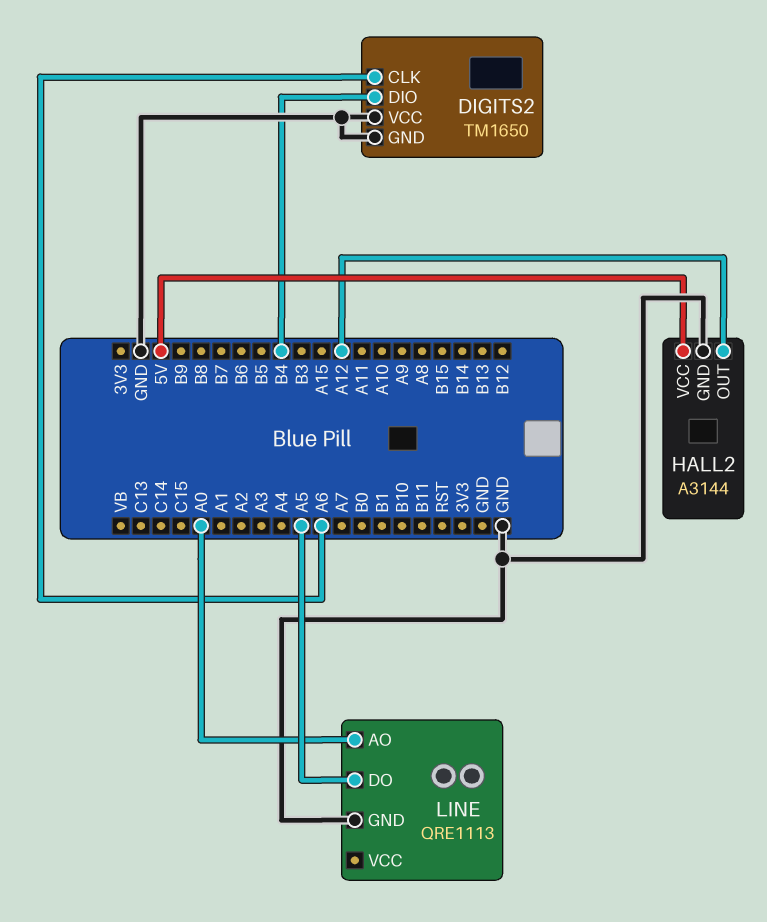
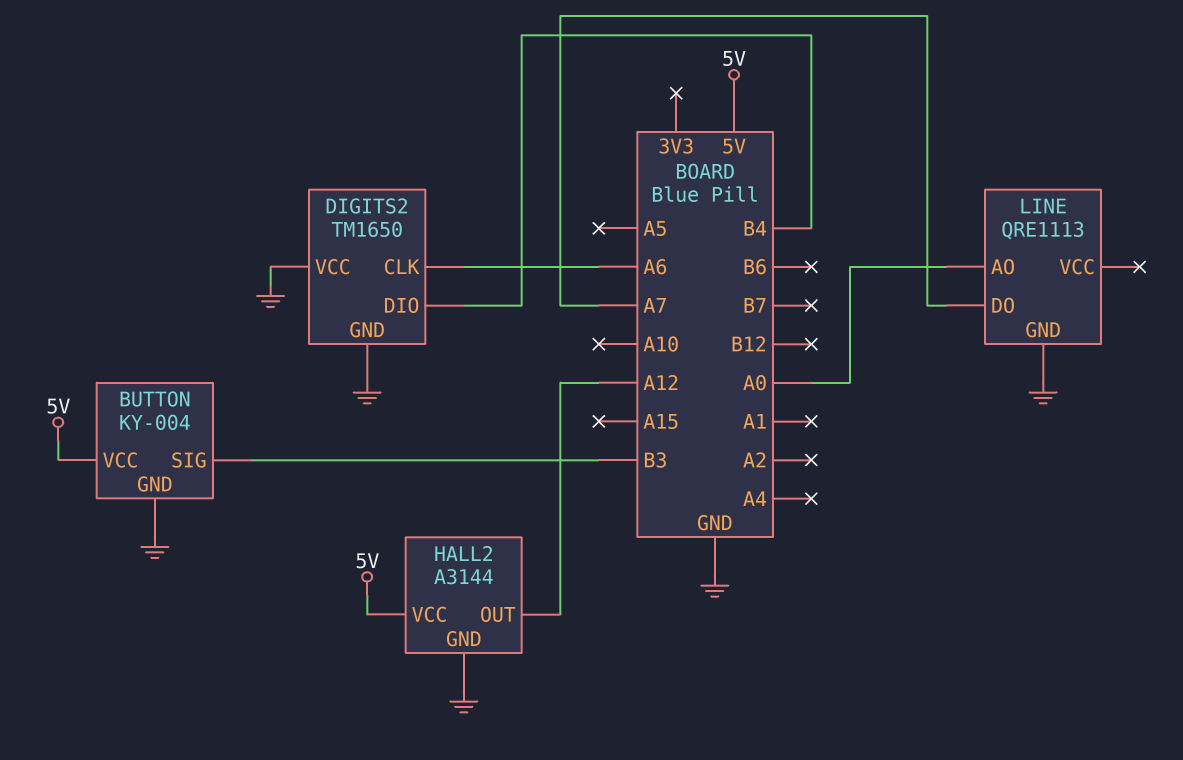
BUTTON: none -> KY-004
BUTTON pin GND: none -> GND
BUTTON pin SIG: none -> B3
BUTTON pin VCC: none -> 5V
LINE pin DO: A5 -> A7

